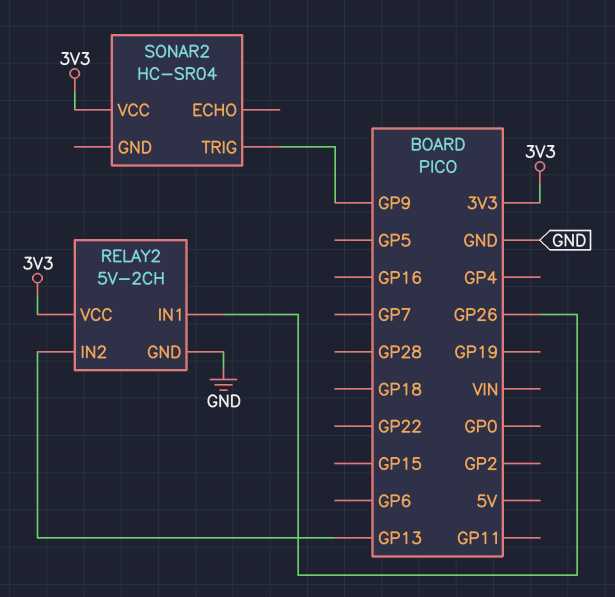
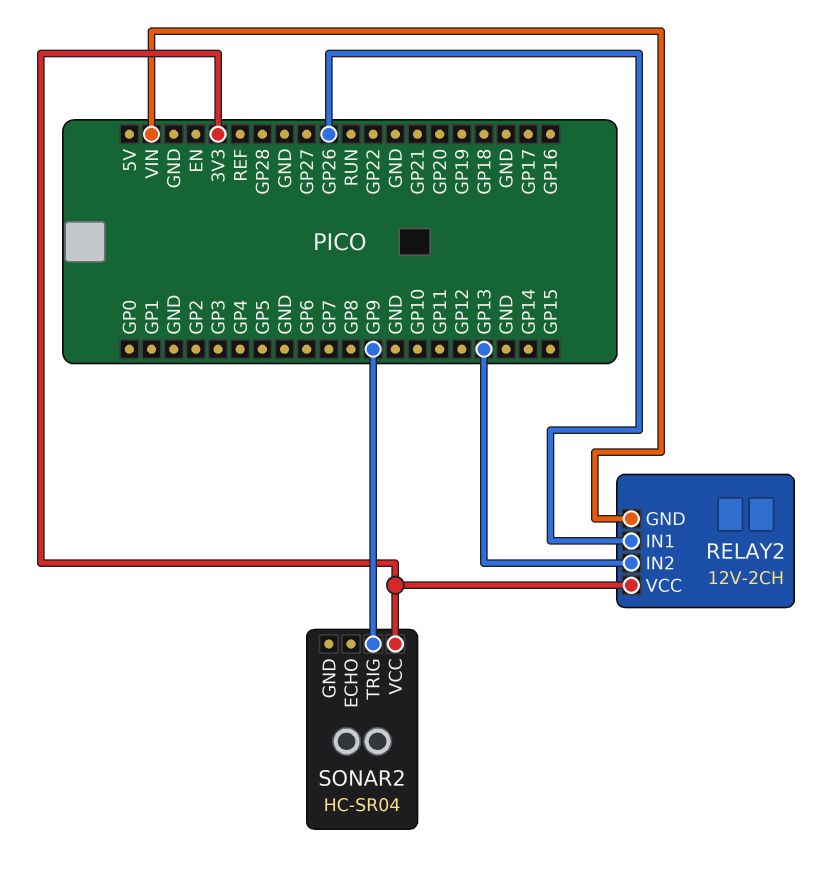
RELAY2: 5V-2CH -> 12V-2CH
RELAY2 pin GND: GND -> VIN

